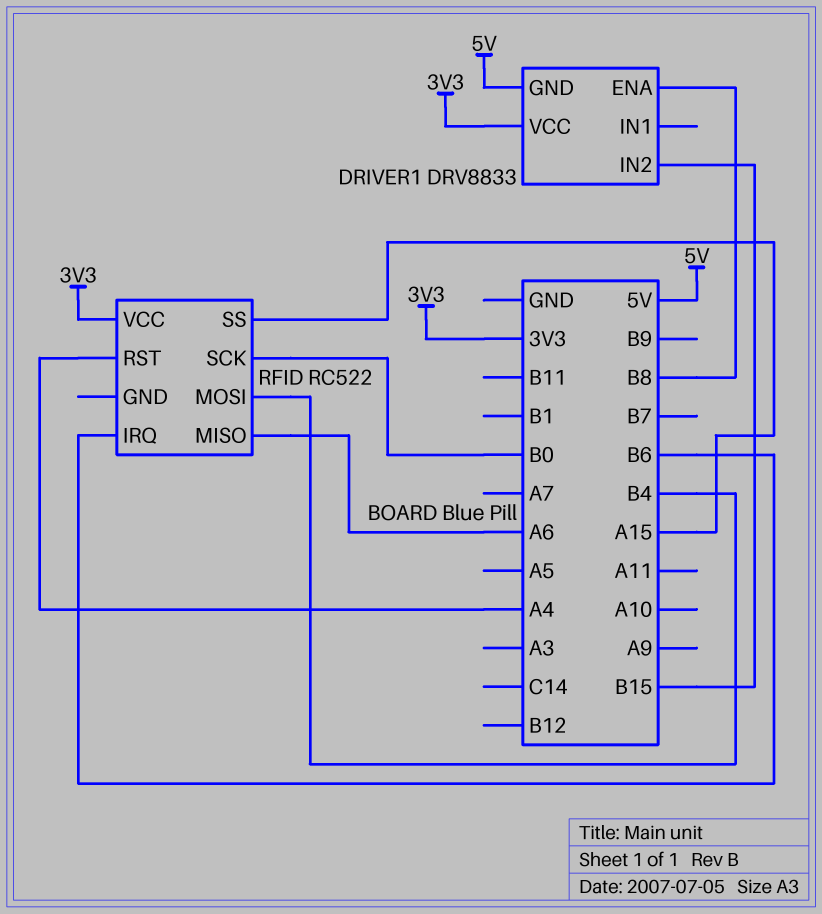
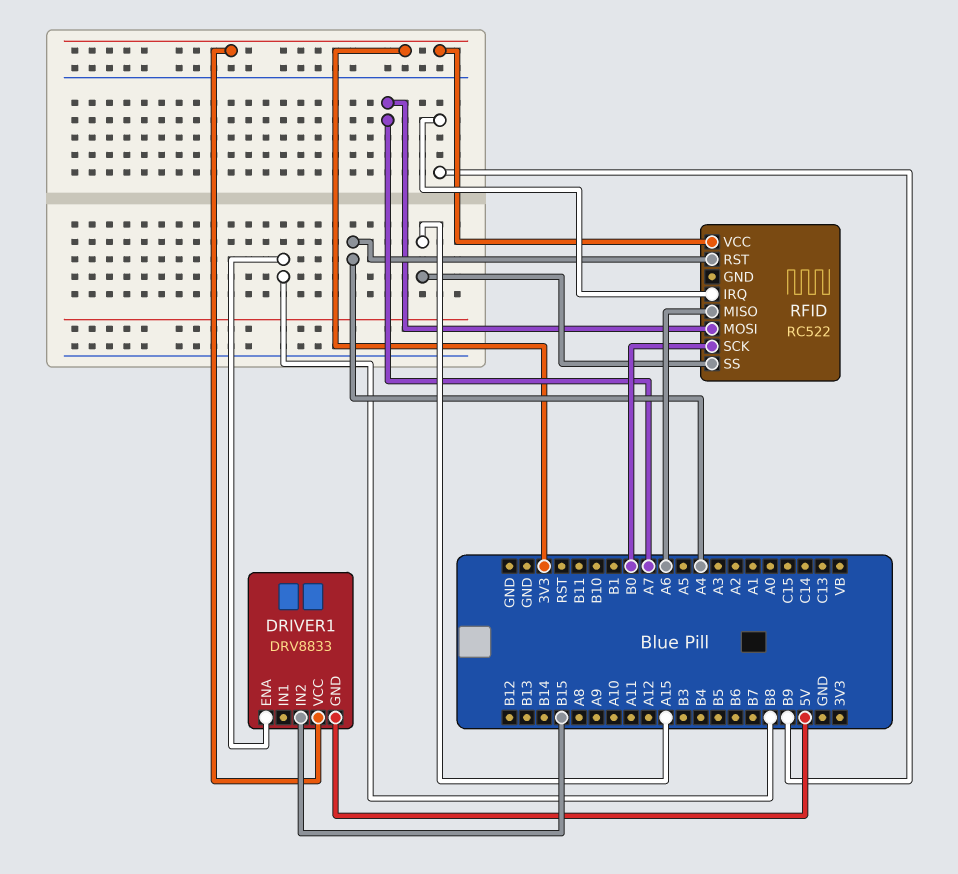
RFID pin IRQ: B6 -> B9
RFID pin MOSI: B4 -> A7

